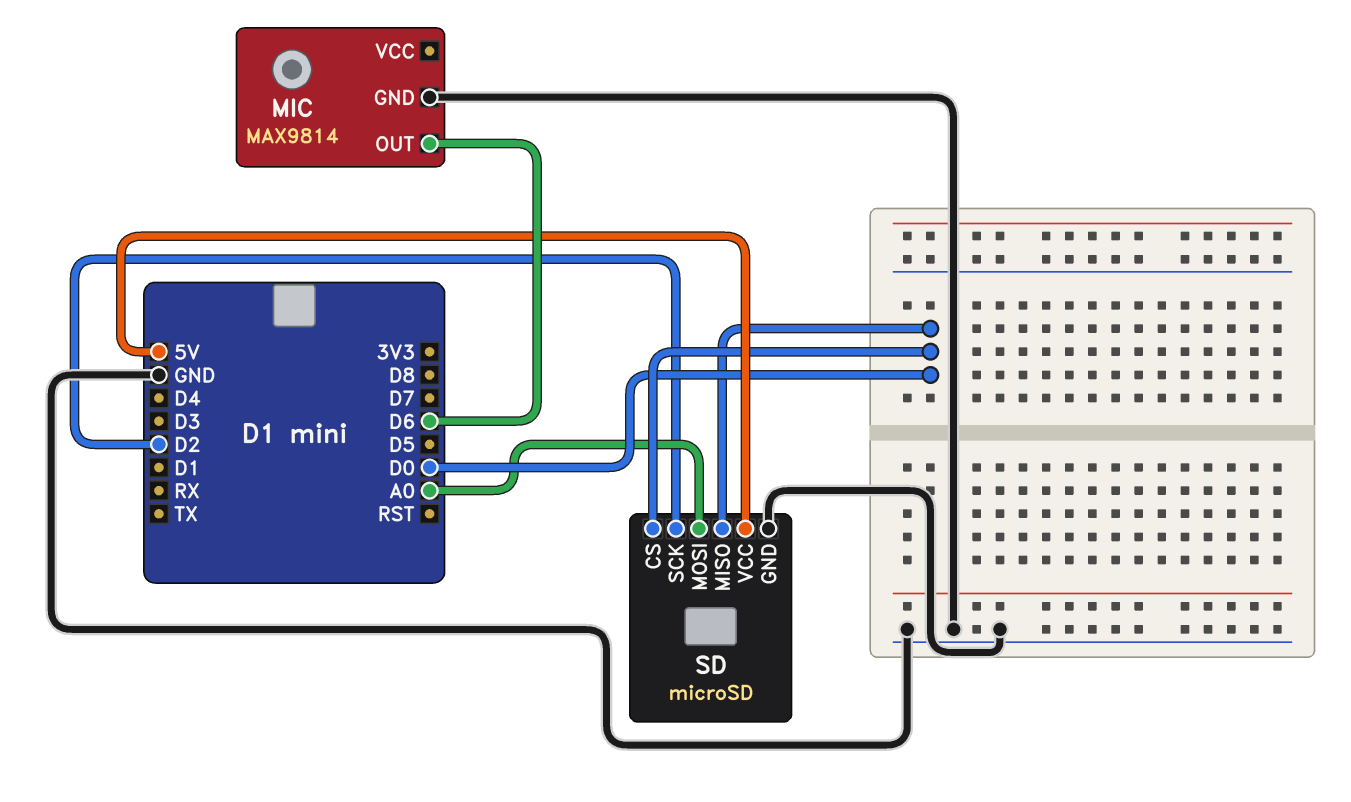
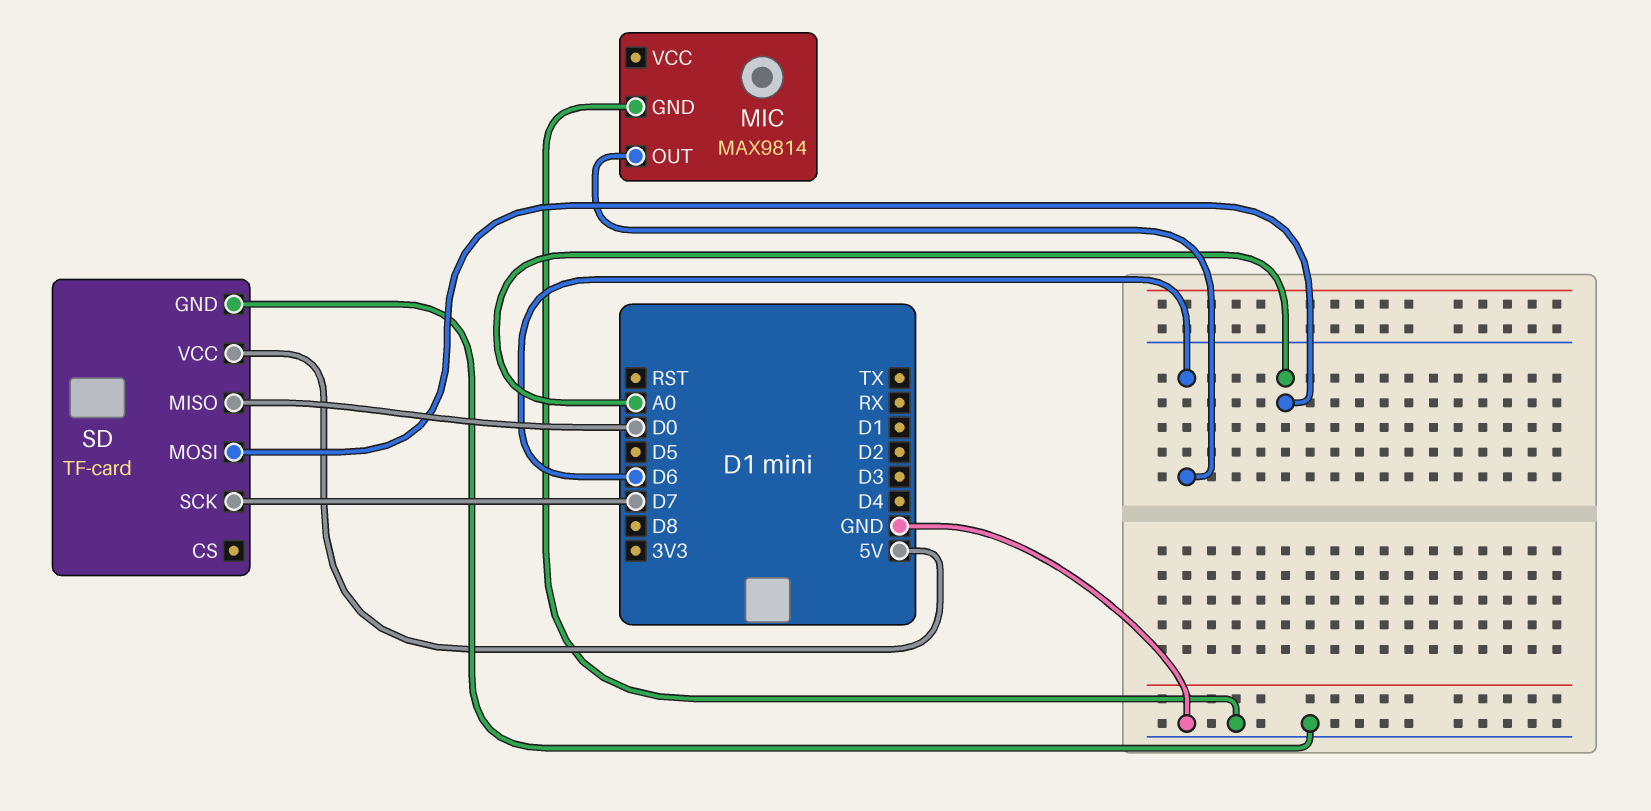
SD: microSD -> TF-card
SD pin CS: D0 -> none
SD pin SCK: D2 -> D7

